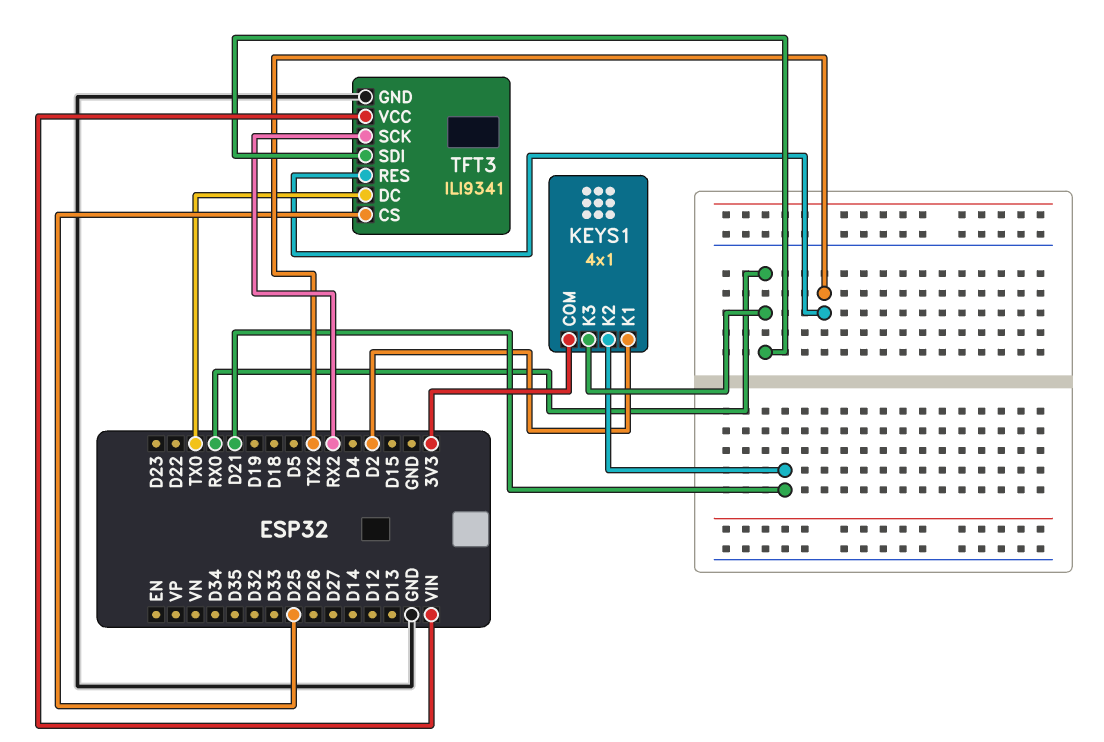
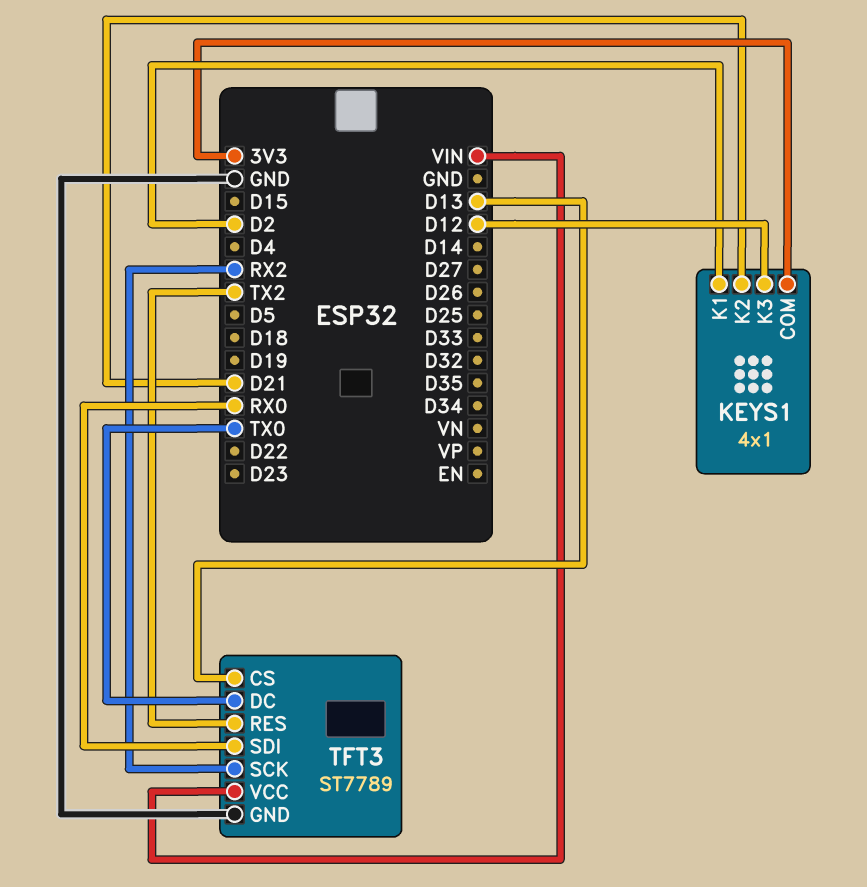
KEYS1 pin K3: RX0 -> D12
TFT3: ILI9341 -> ST7789
TFT3 pin CS: D25 -> D13

